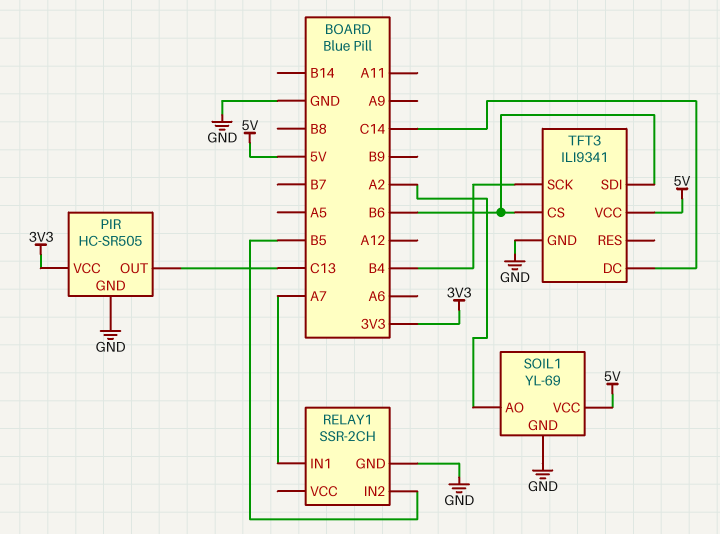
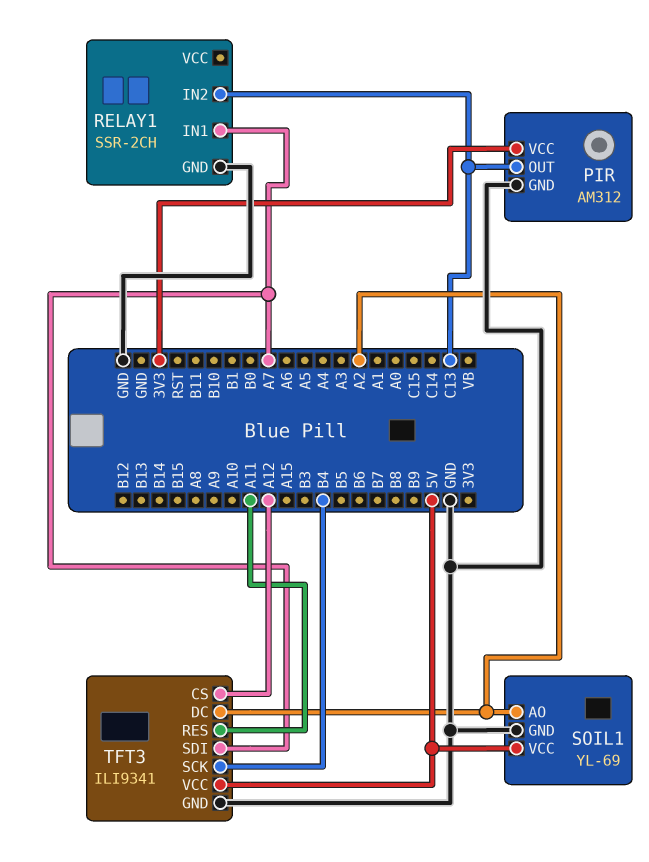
PIR: HC-SR505 -> AM312
RELAY1 pin IN2: B5 -> C13
TFT3 pin CS: B6 -> A12
TFT3 pin DC: C14 -> A2
TFT3 pin RES: none -> A11
TFT3 pin SDI: B6 -> A7

